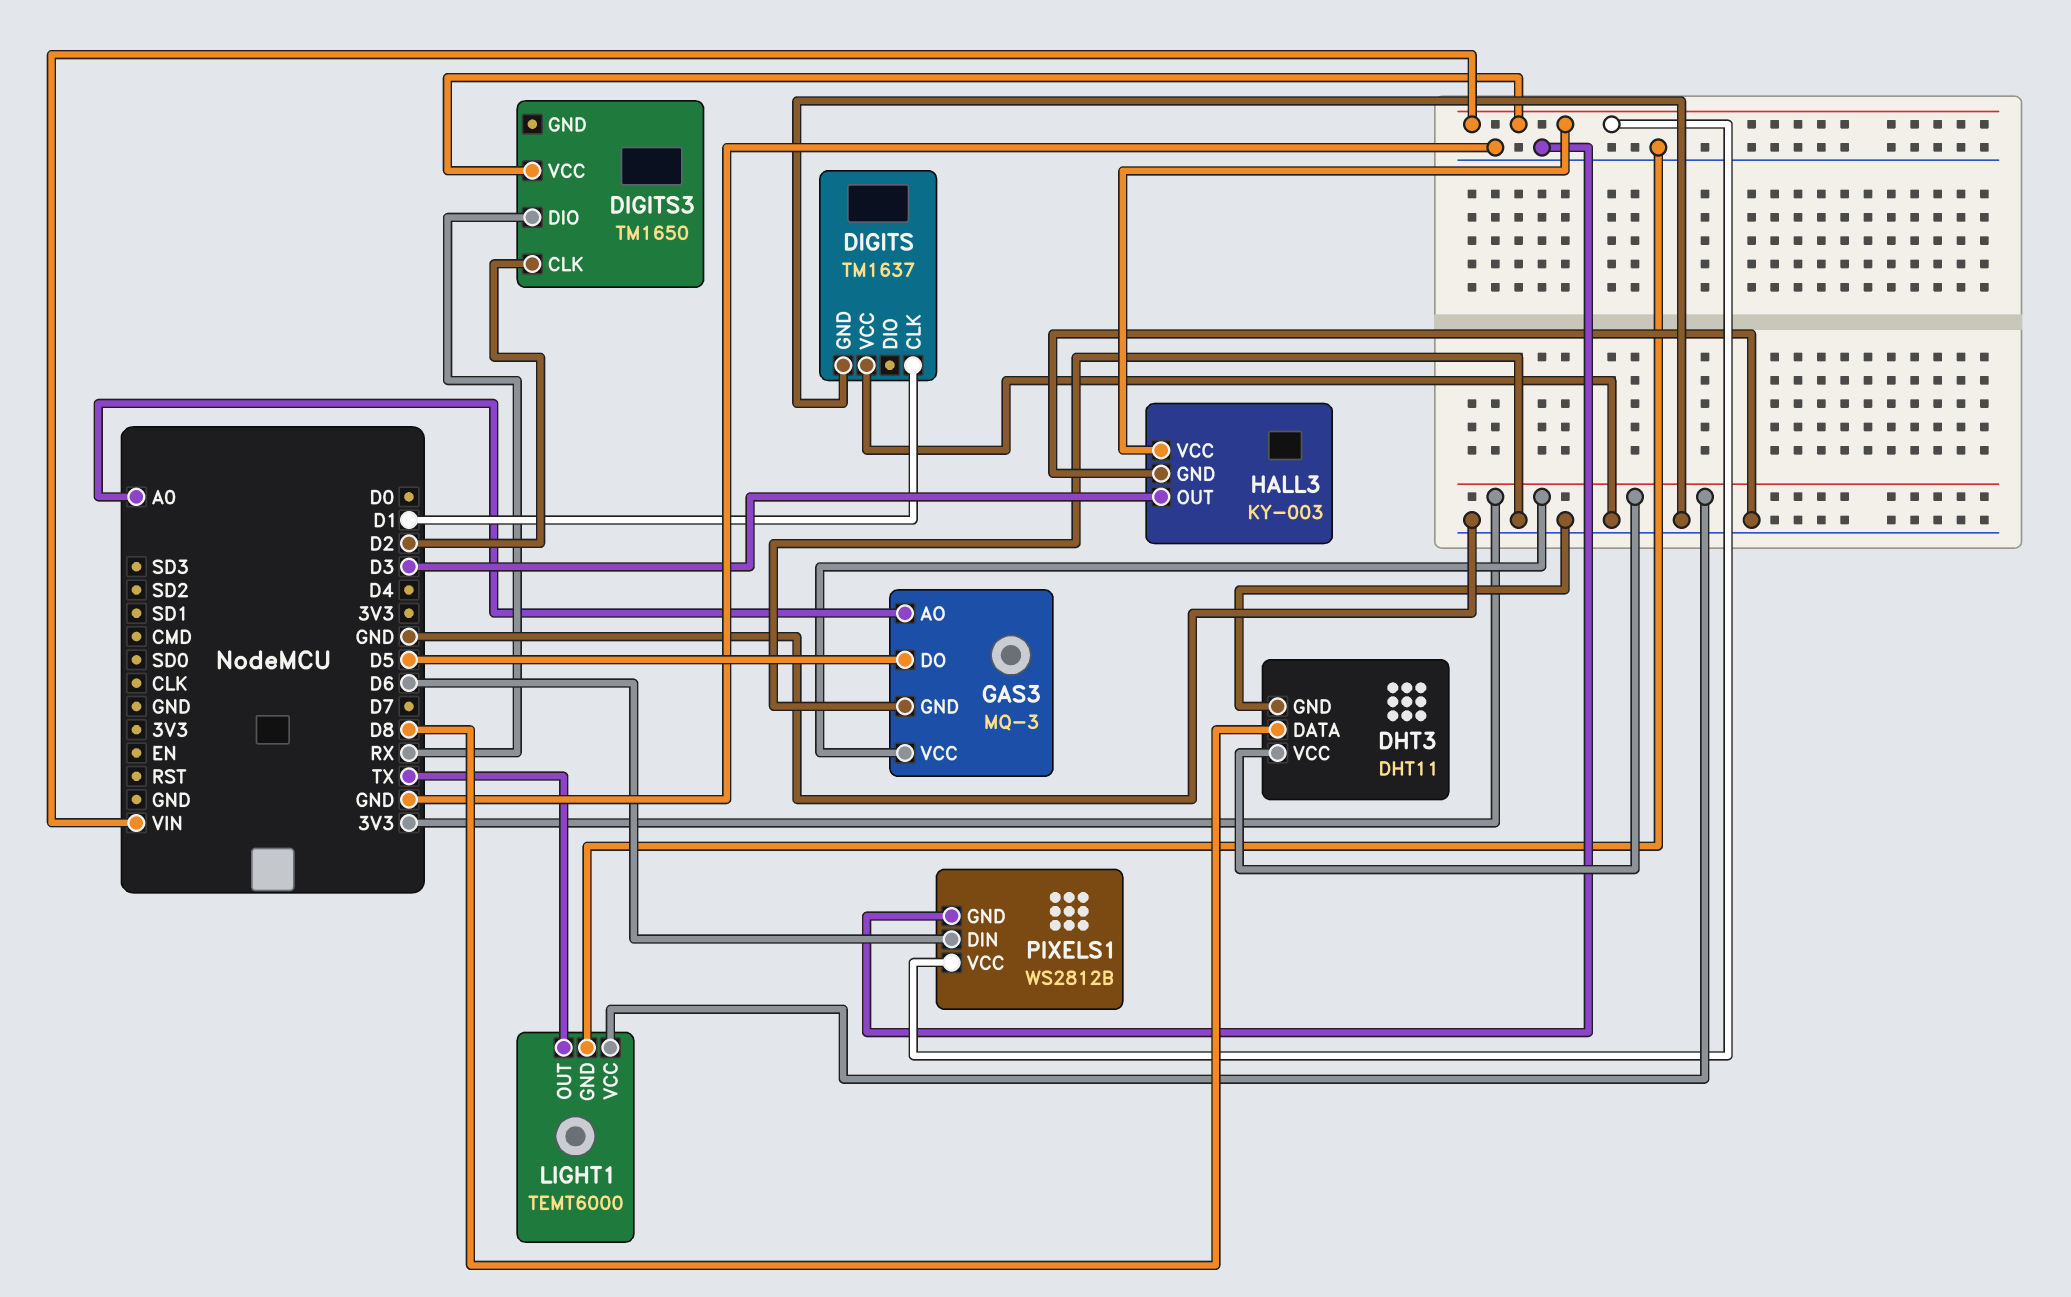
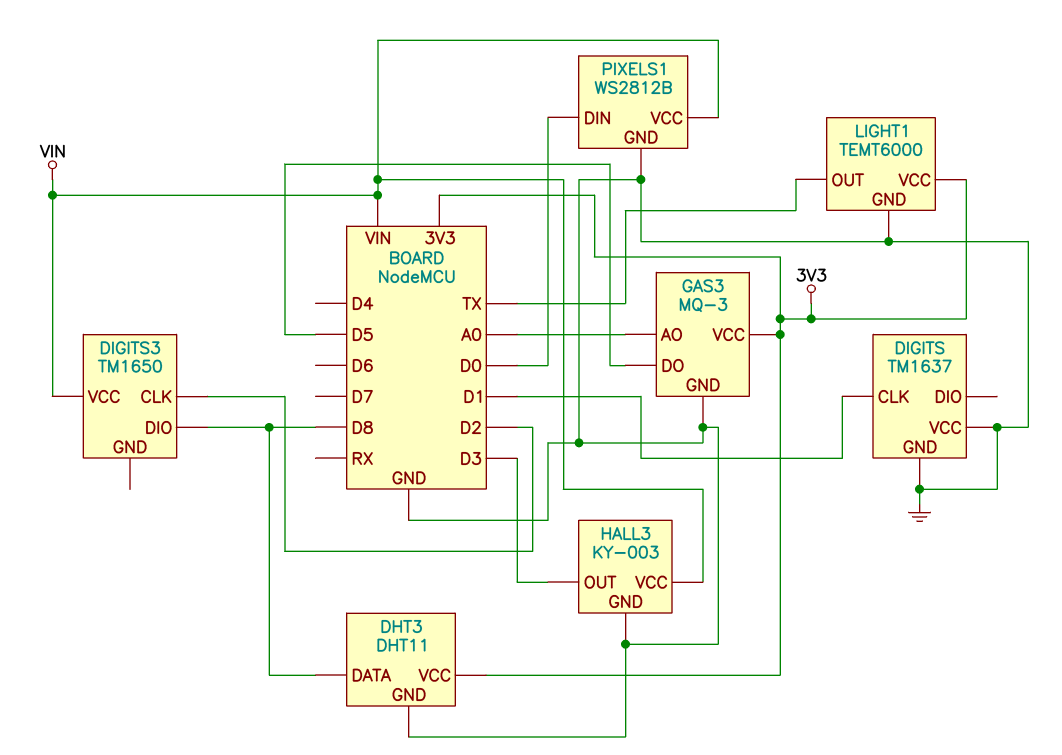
DIGITS3 pin DIO: RX -> D8
PIXELS1 pin DIN: D6 -> D0

